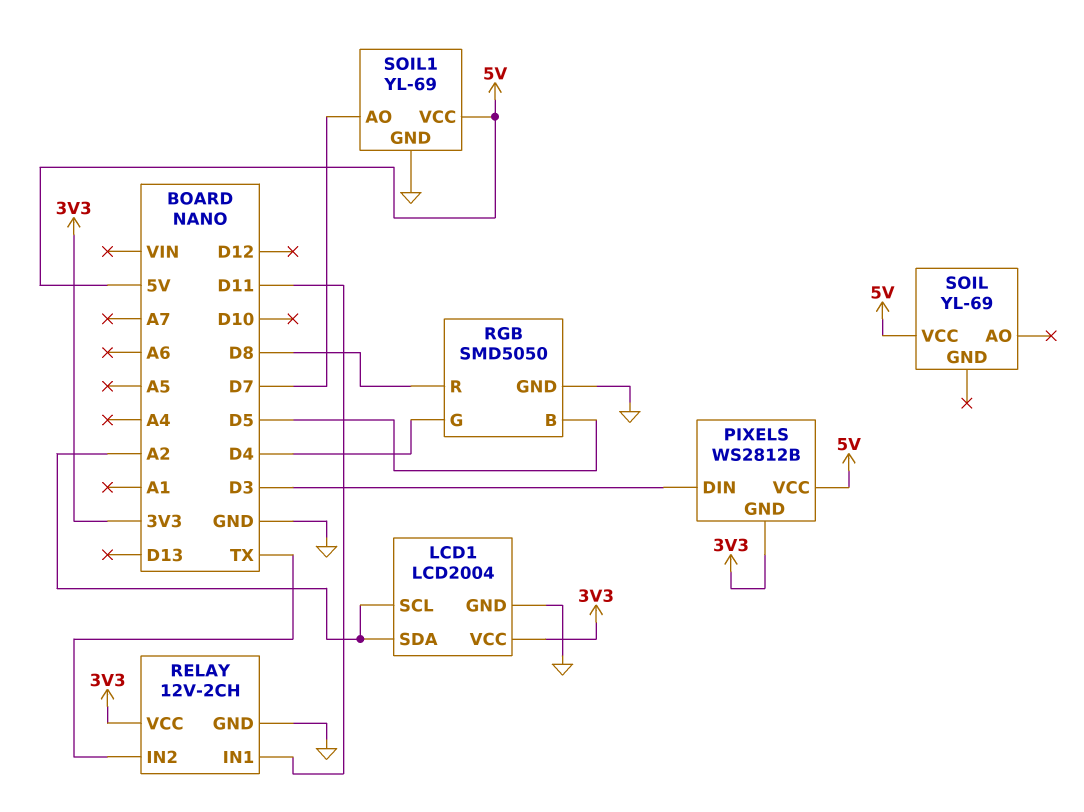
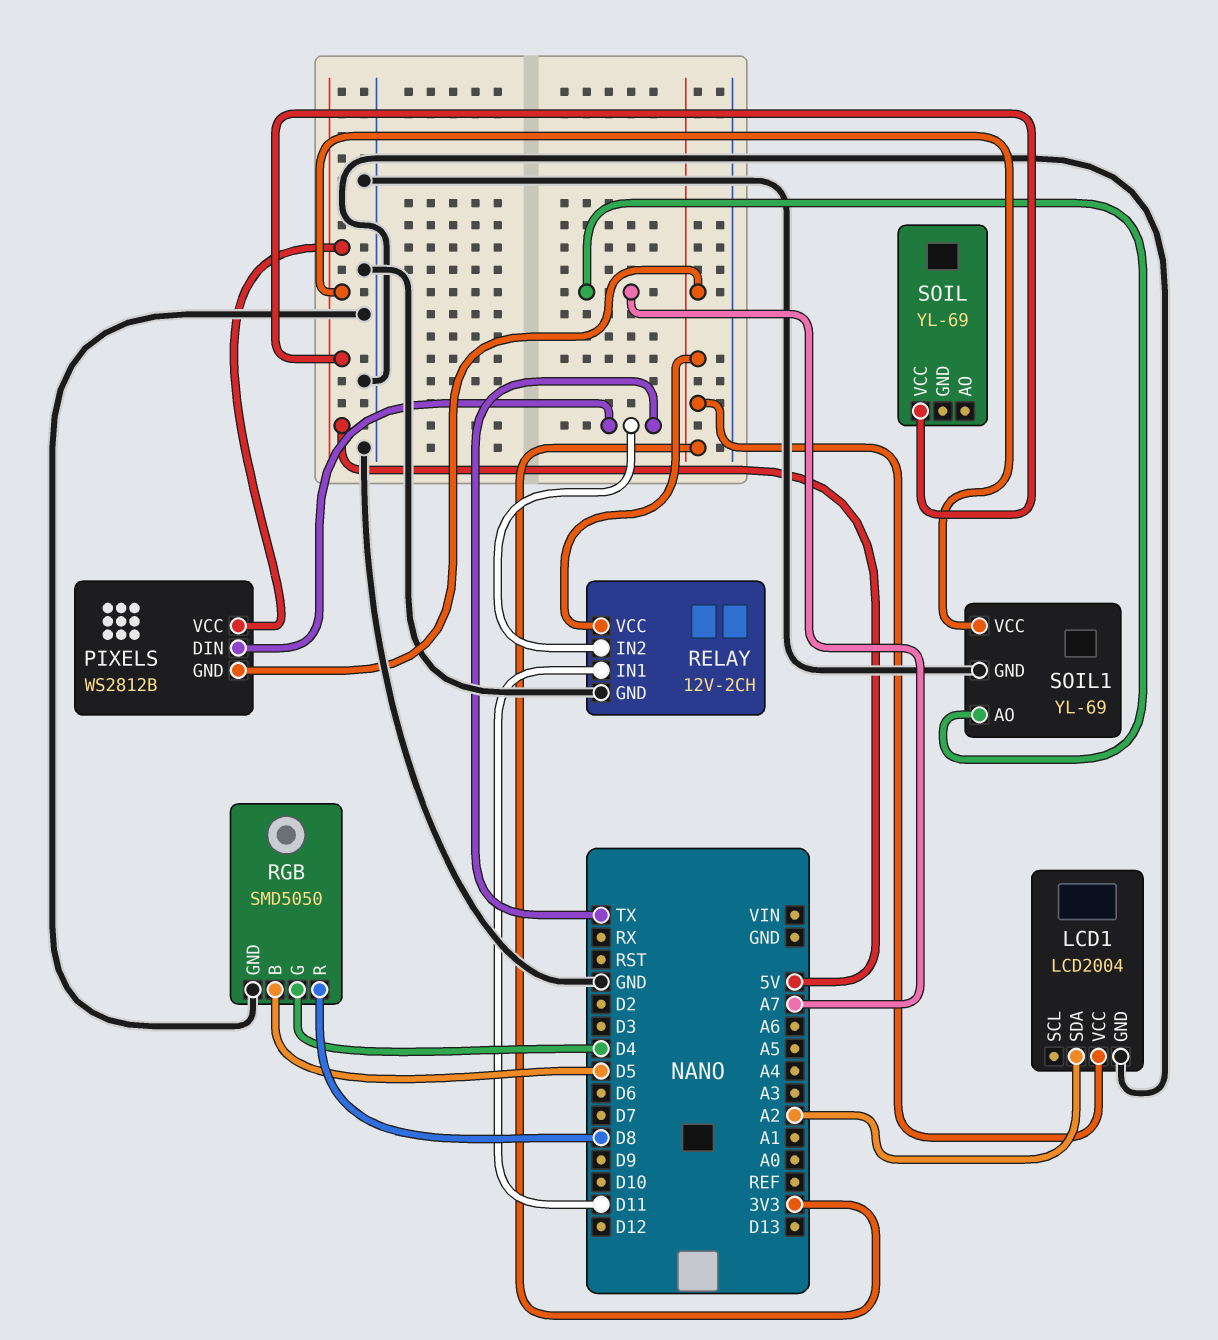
LCD1 pin SCL: A2 -> none
PIXELS pin DIN: D3 -> TX
SOIL1 pin AO: D7 -> A7

